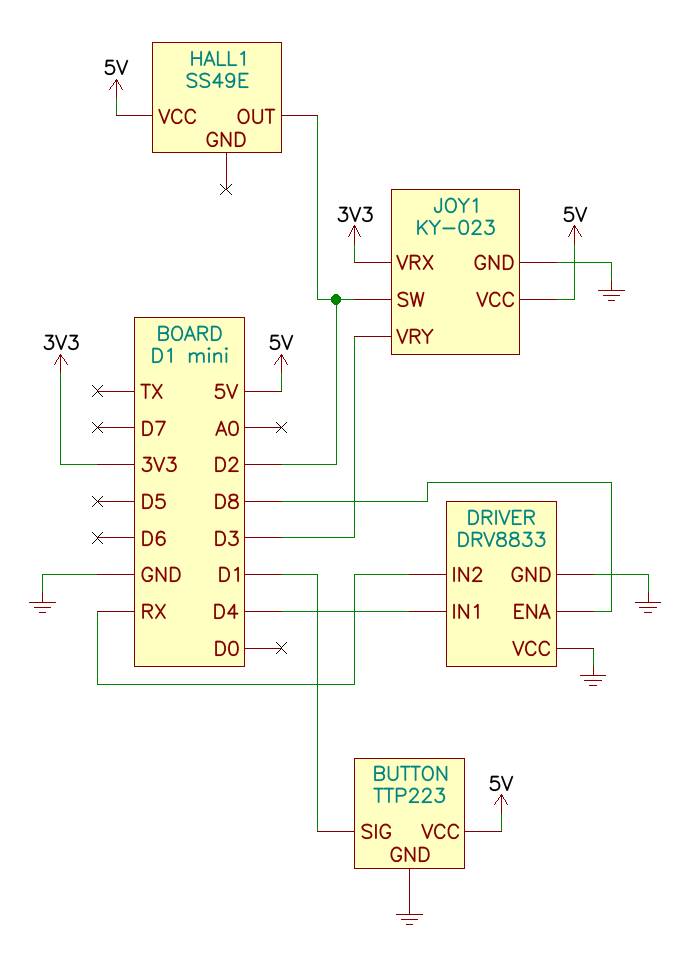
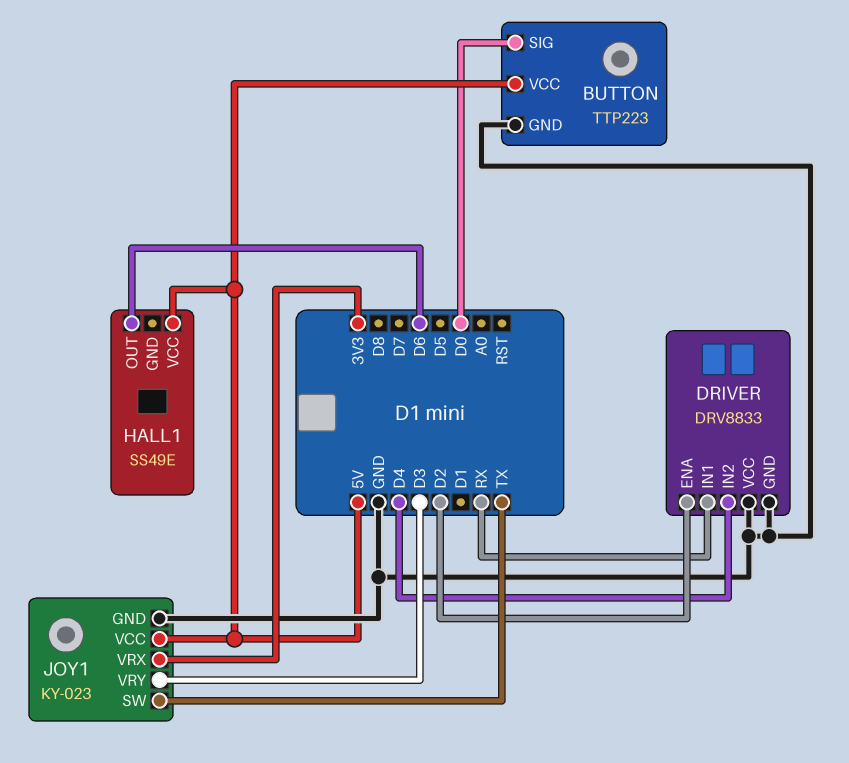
BUTTON pin SIG: D1 -> D0
DRIVER pin ENA: D8 -> D2
DRIVER pin IN1: D4 -> RX
DRIVER pin IN2: RX -> D4
HALL1 pin OUT: D2 -> D6
JOY1 pin SW: D2 -> TX

